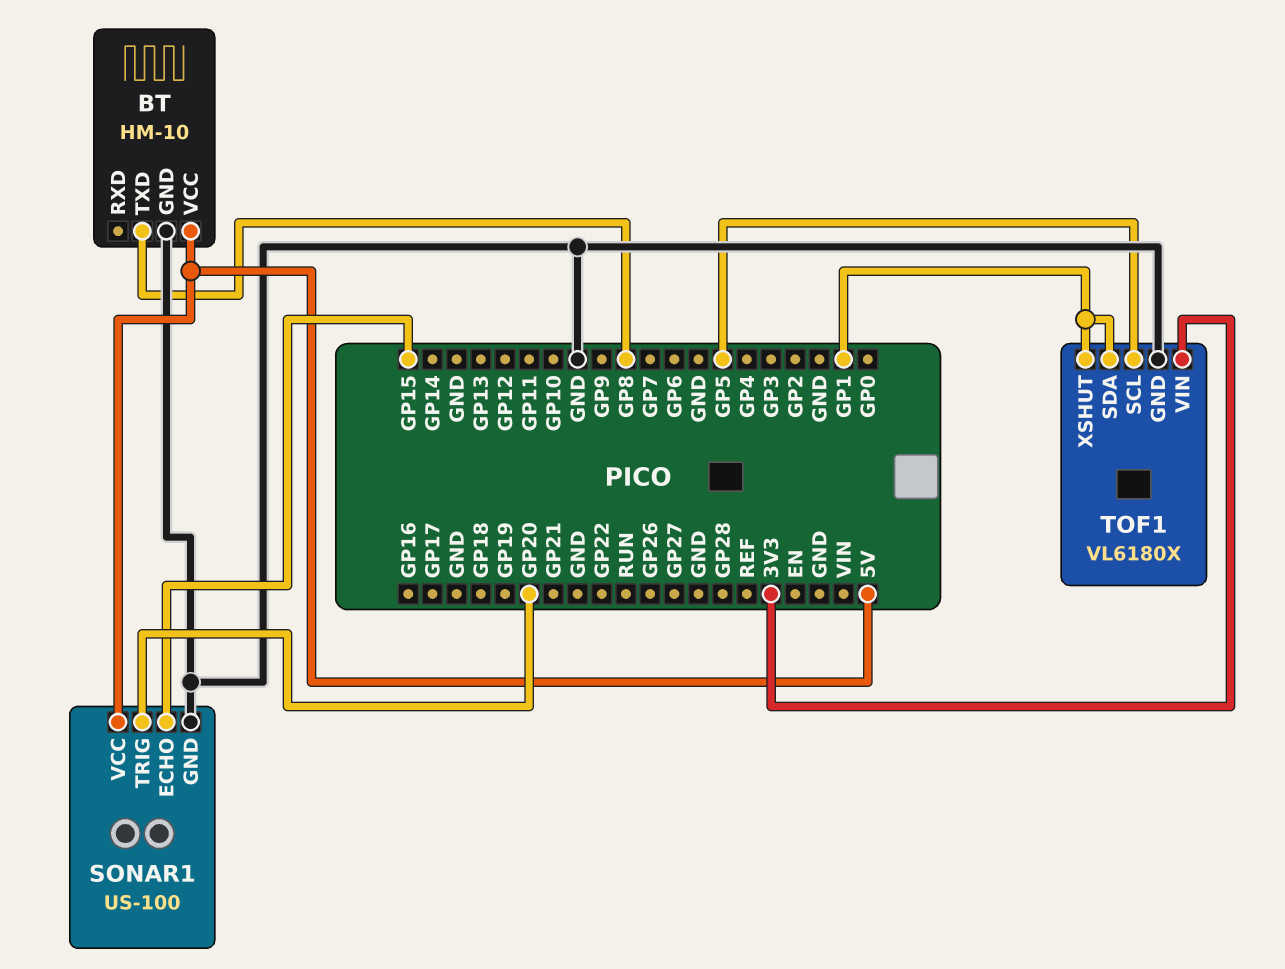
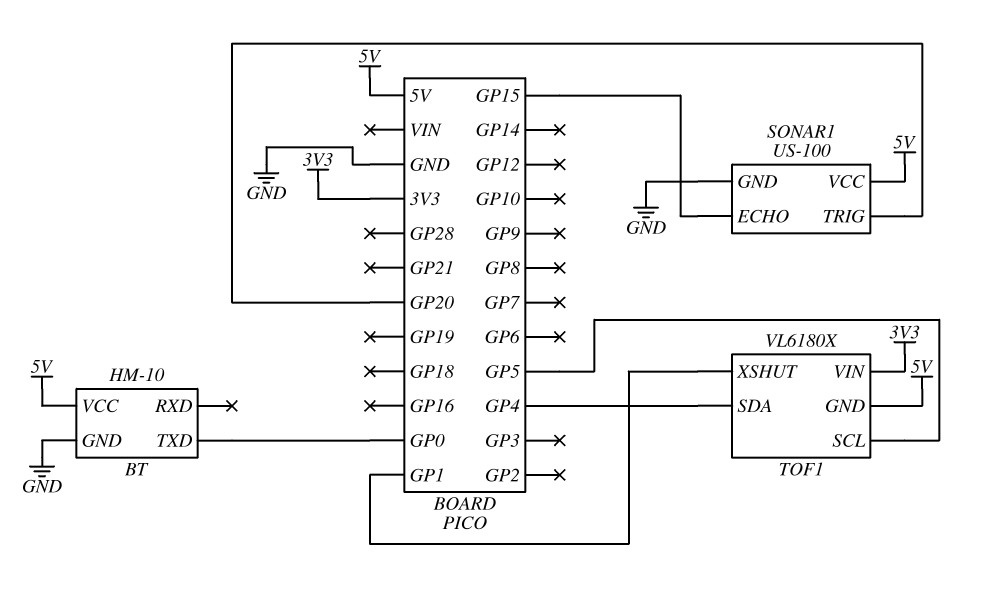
BT pin TXD: GP8 -> GP0
TOF1 pin GND: GND -> 5V
TOF1 pin SDA: GP1 -> GP4

